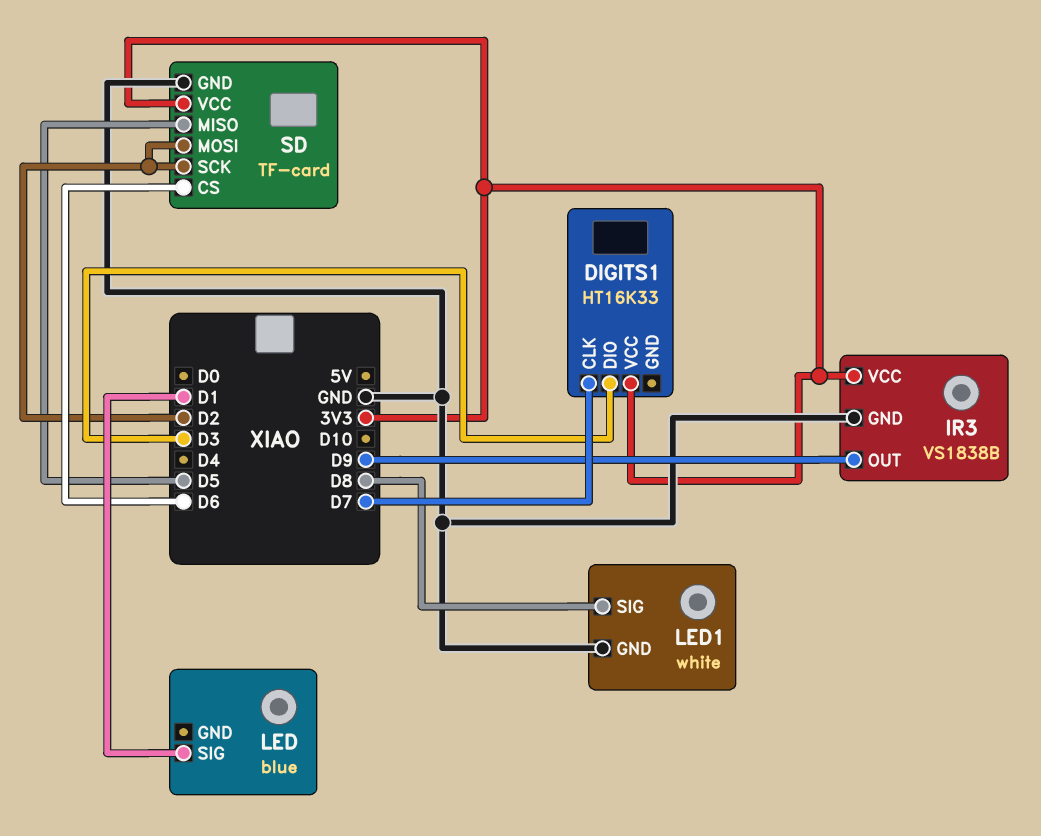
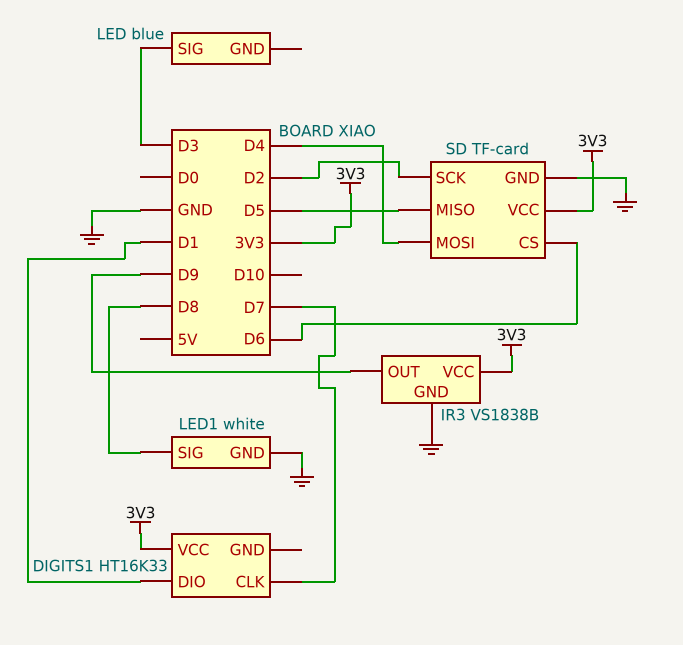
DIGITS1 pin DIO: D3 -> D1
LED pin SIG: D1 -> D3
SD pin MOSI: D2 -> D4

